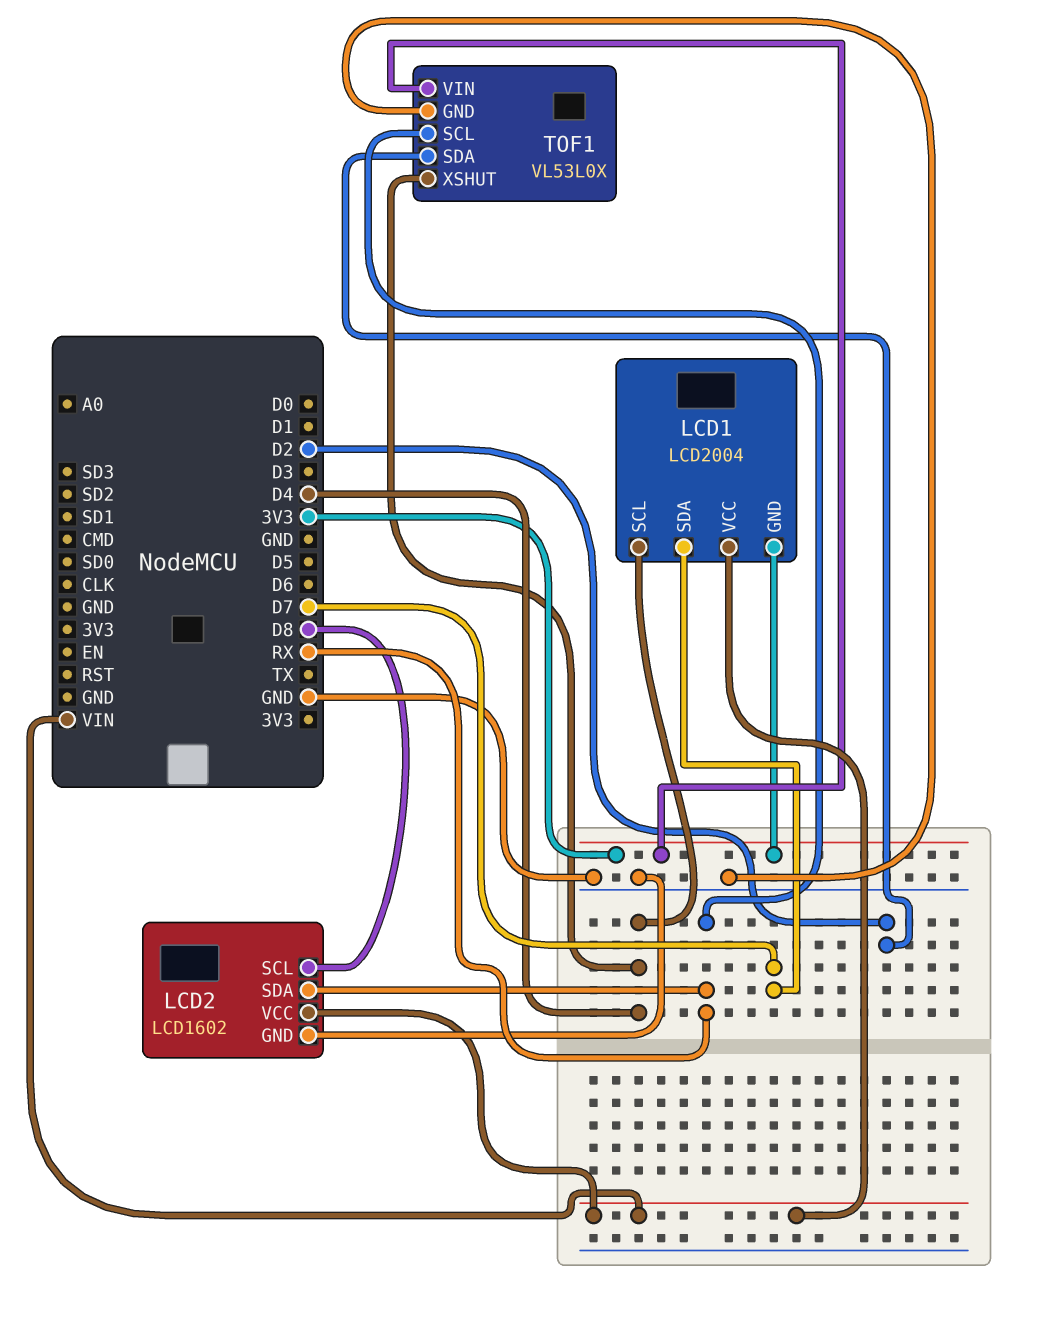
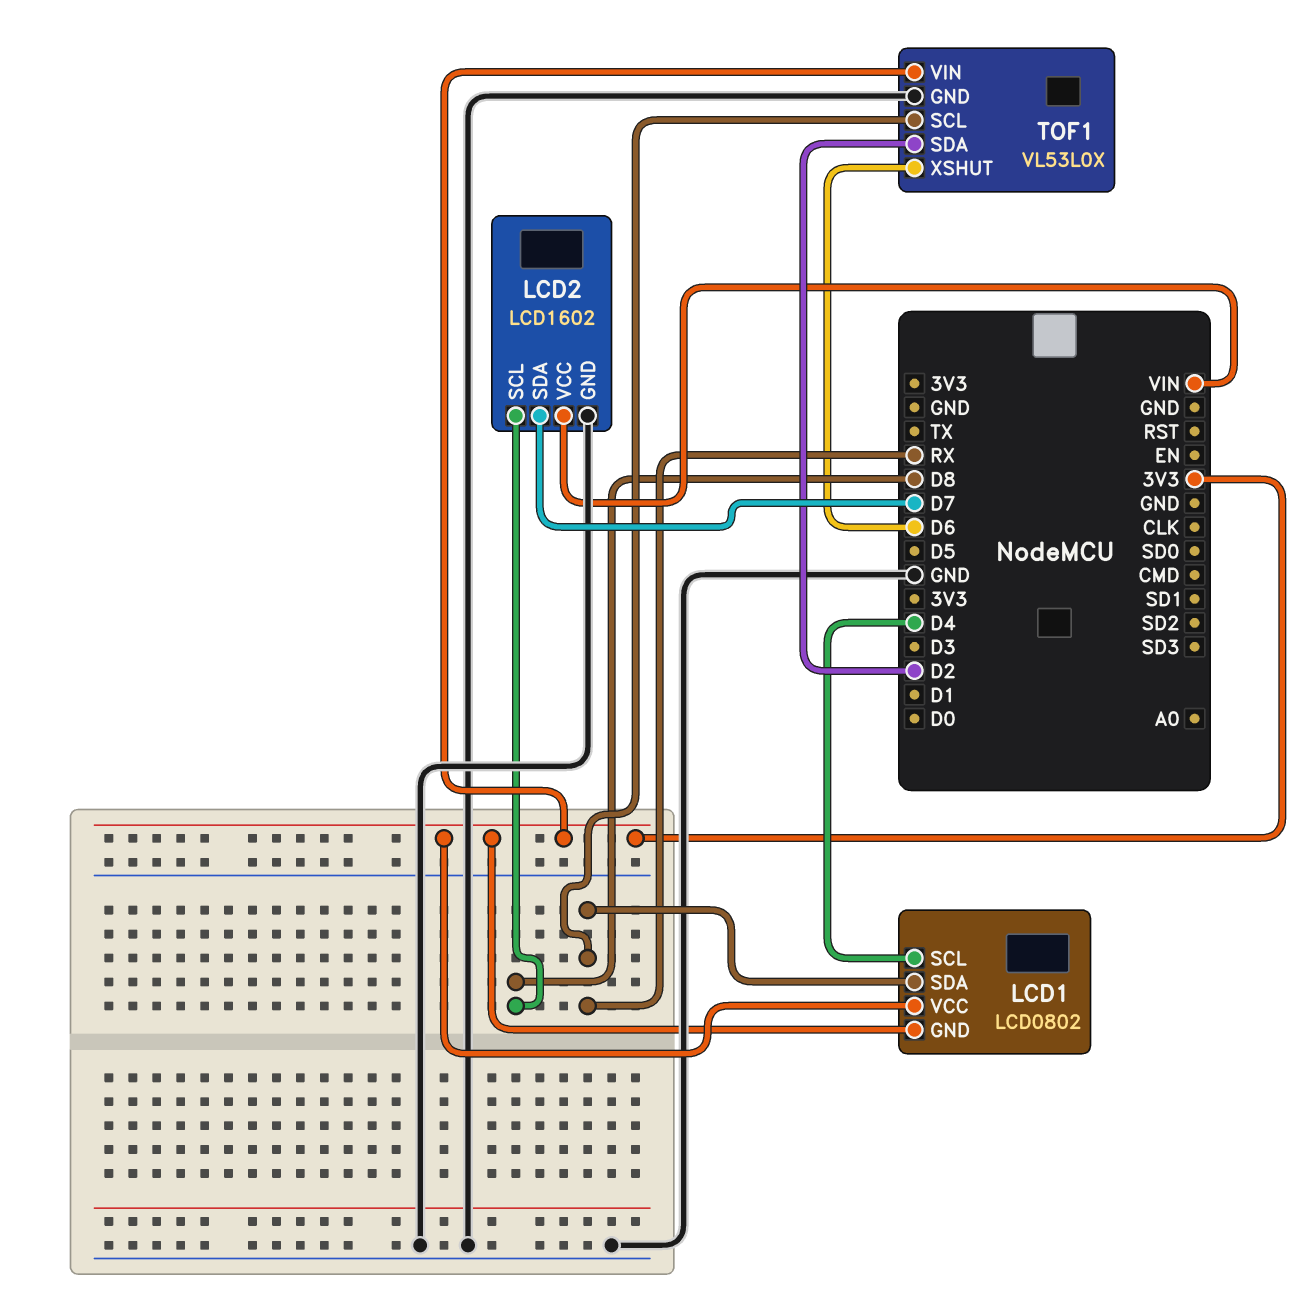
LCD1: LCD2004 -> LCD0802
LCD1 pin SDA: D7 -> RX
LCD1 pin VCC: VIN -> 3V3
LCD2 pin SDA: RX -> D7
TOF1 pin XSHUT: D4 -> D6

